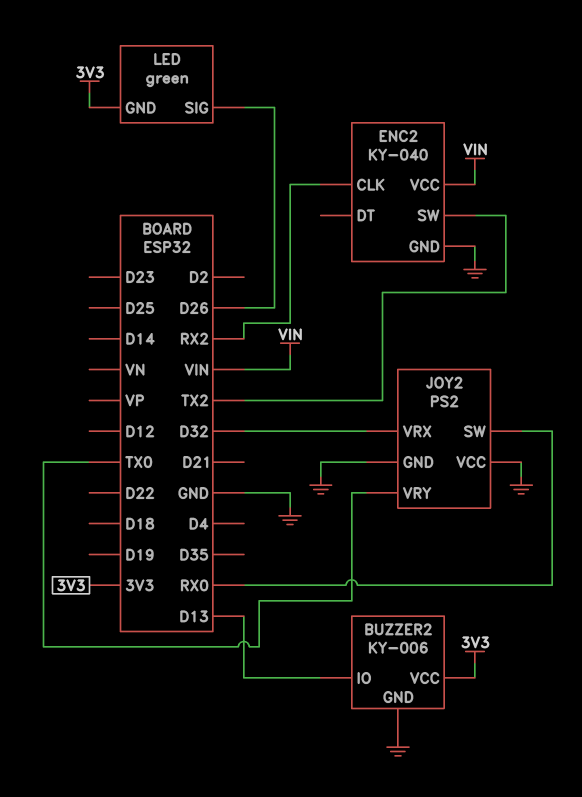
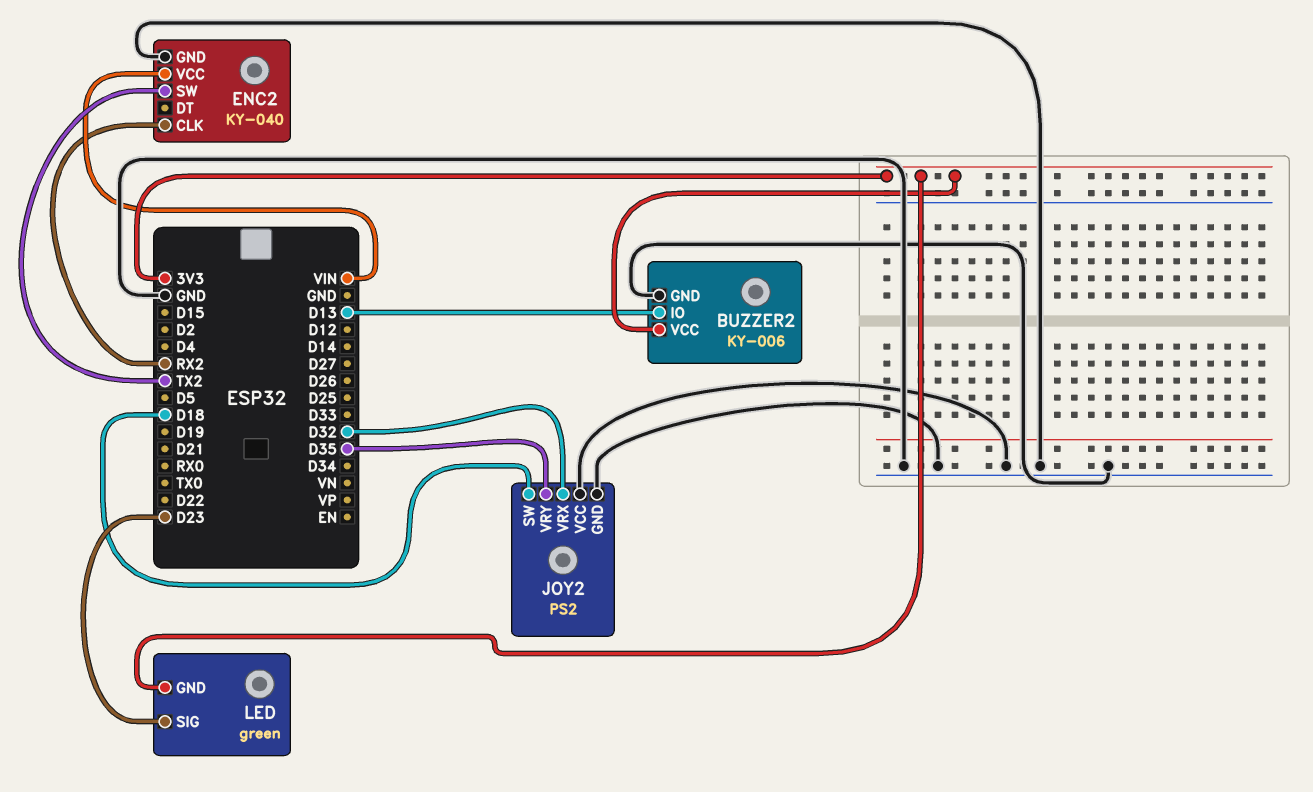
JOY2 pin SW: RX0 -> D18
JOY2 pin VRY: TX0 -> D35
LED pin SIG: D26 -> D23

